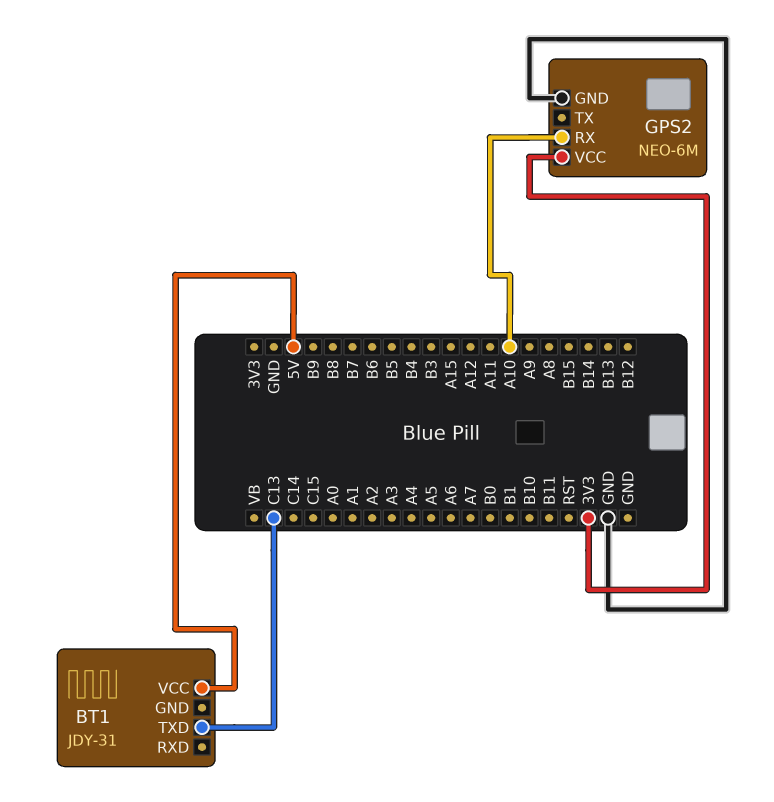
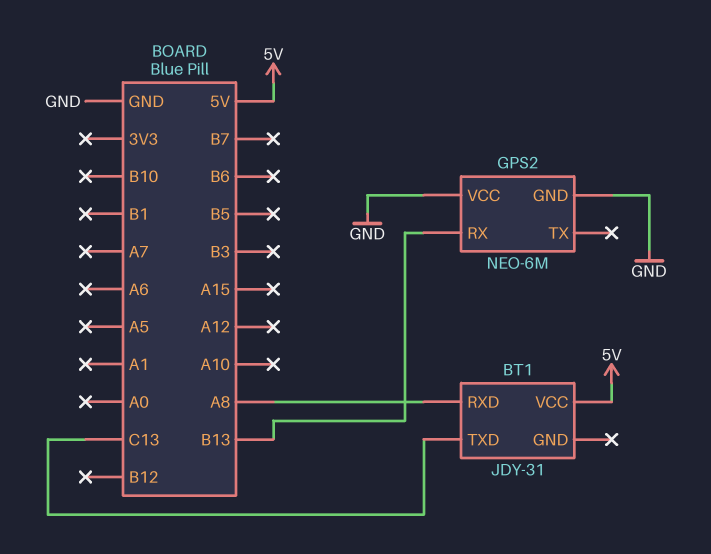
BT1 pin RXD: none -> A8
GPS2 pin RX: A10 -> B13
GPS2 pin VCC: 3V3 -> GND

